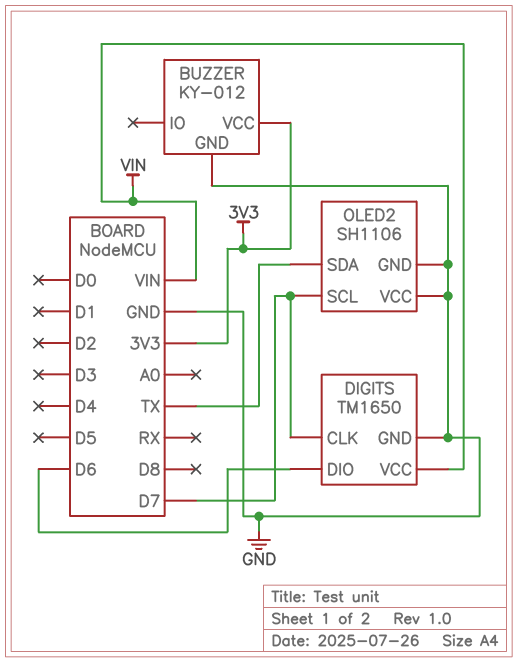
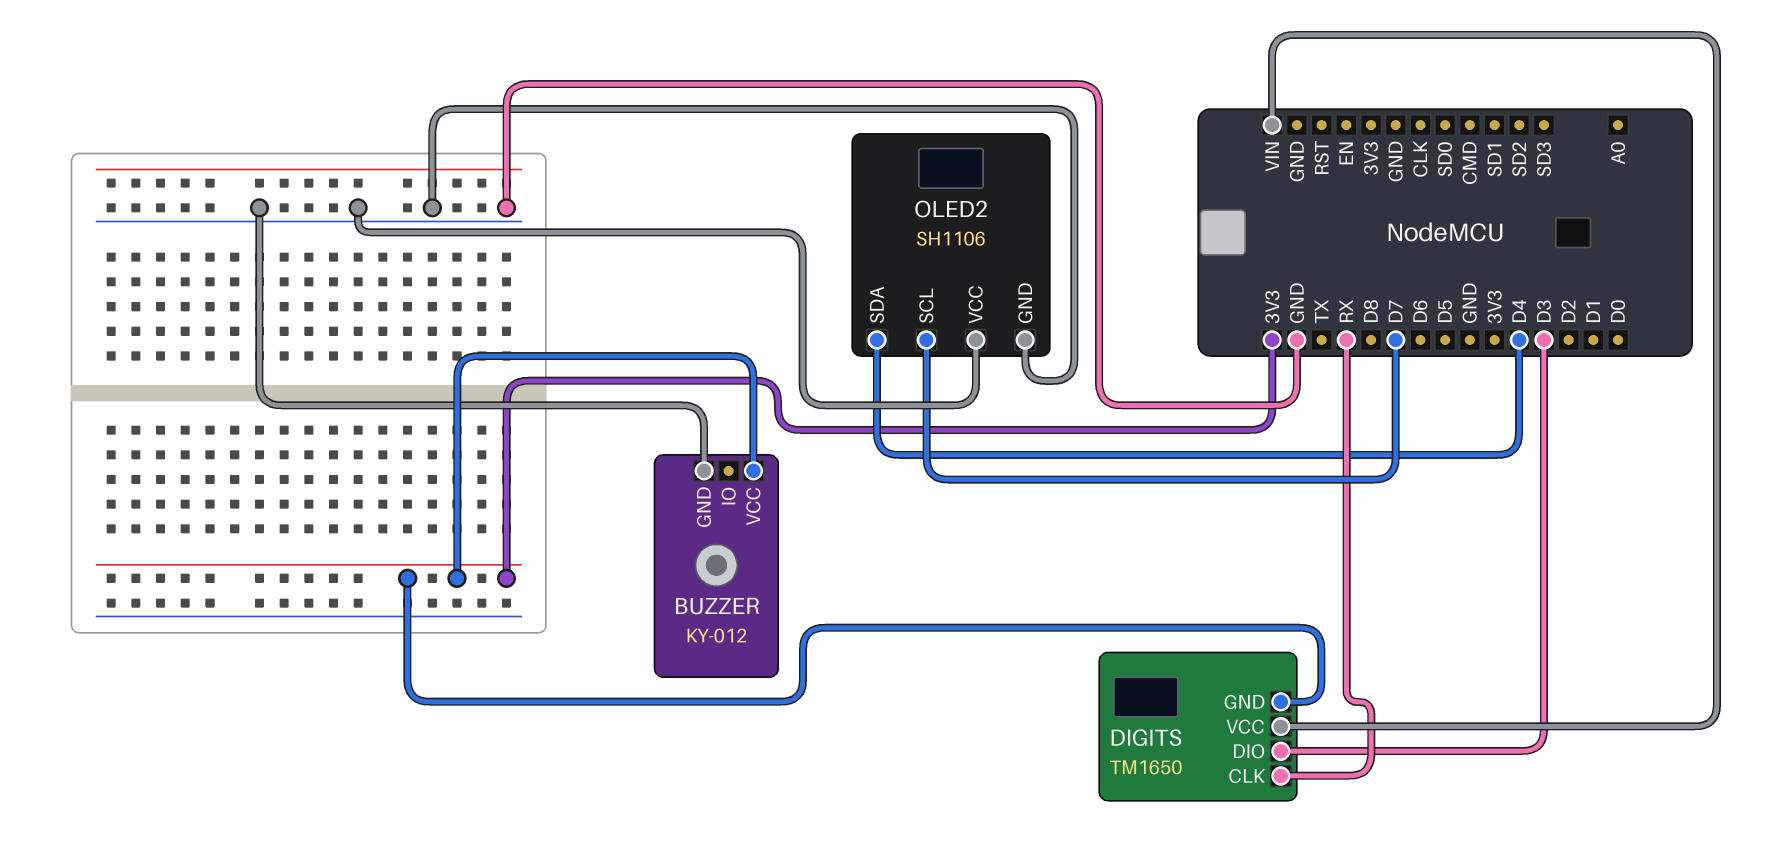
DIGITS pin CLK: D7 -> RX
DIGITS pin DIO: D6 -> D3
DIGITS pin GND: GND -> 3V3
OLED2 pin SDA: TX -> D4

